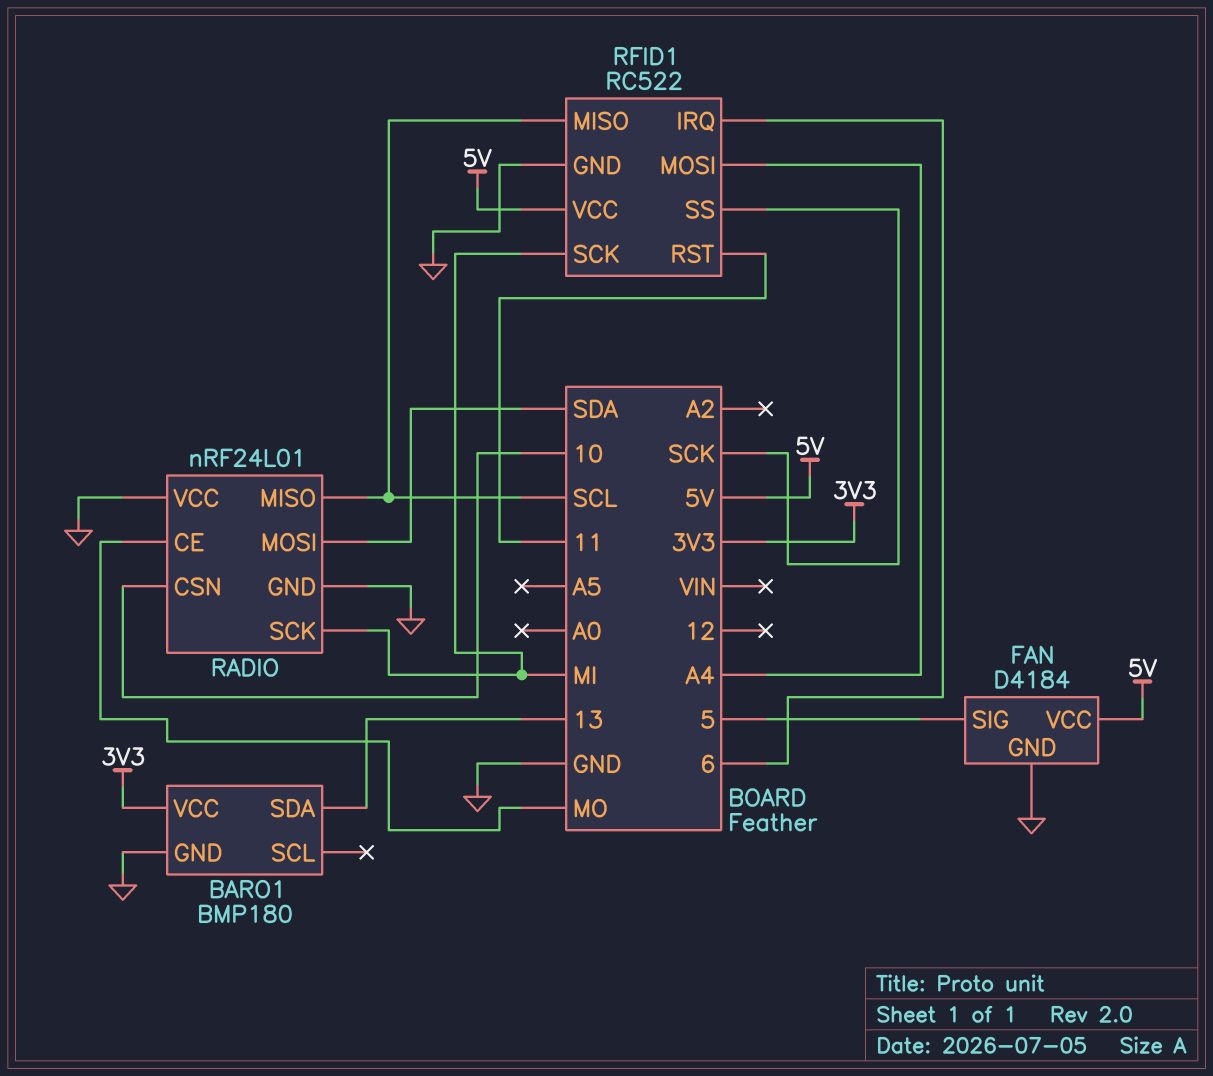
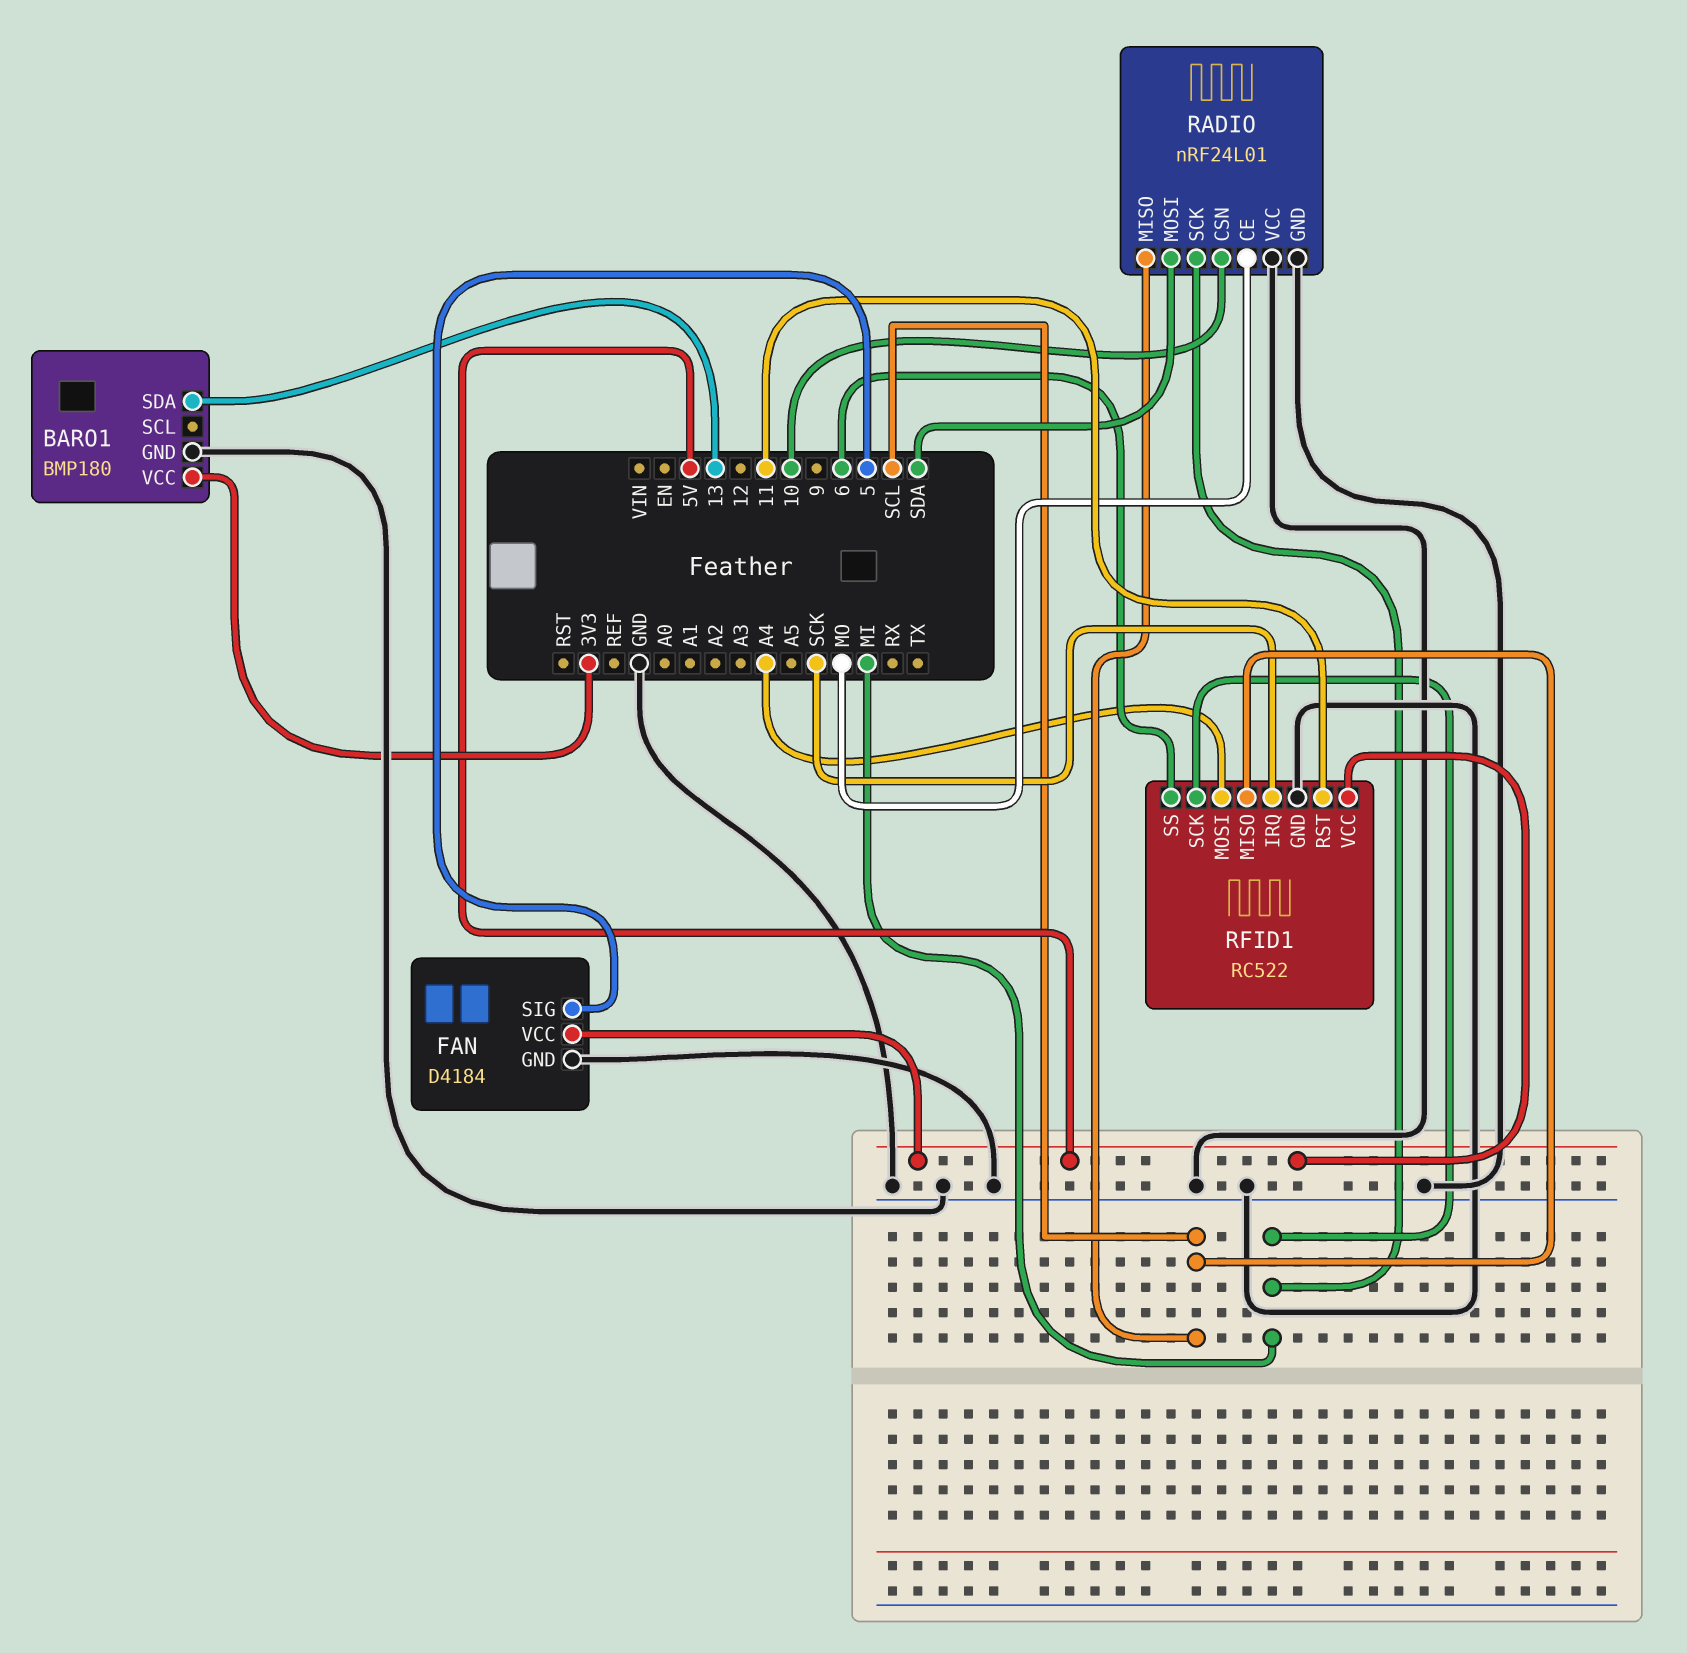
RFID1 pin IRQ: 6 -> SCK
RFID1 pin SS: SCK -> 6

